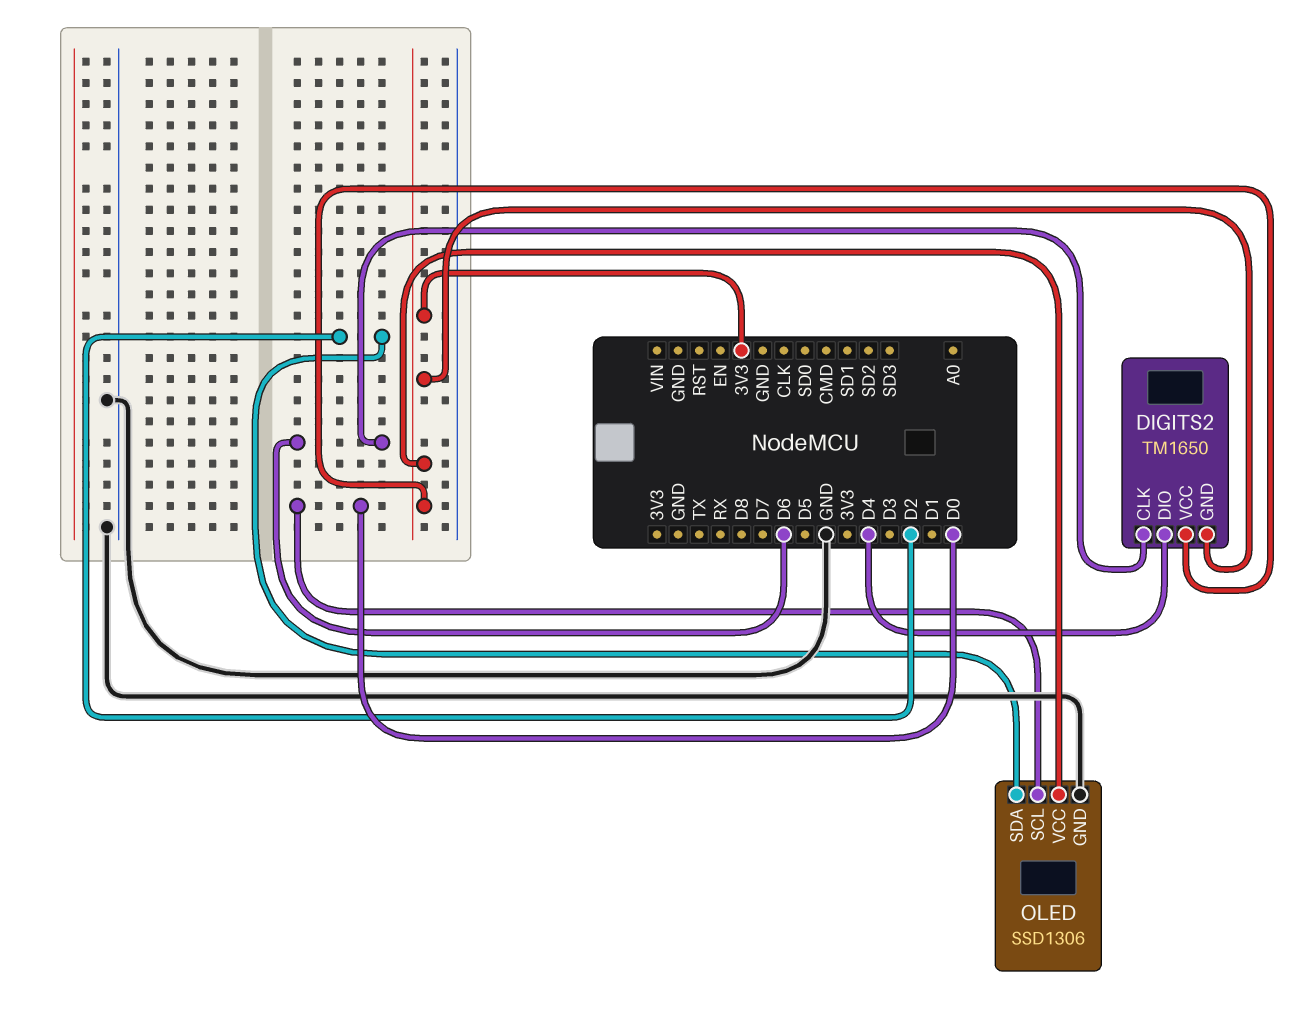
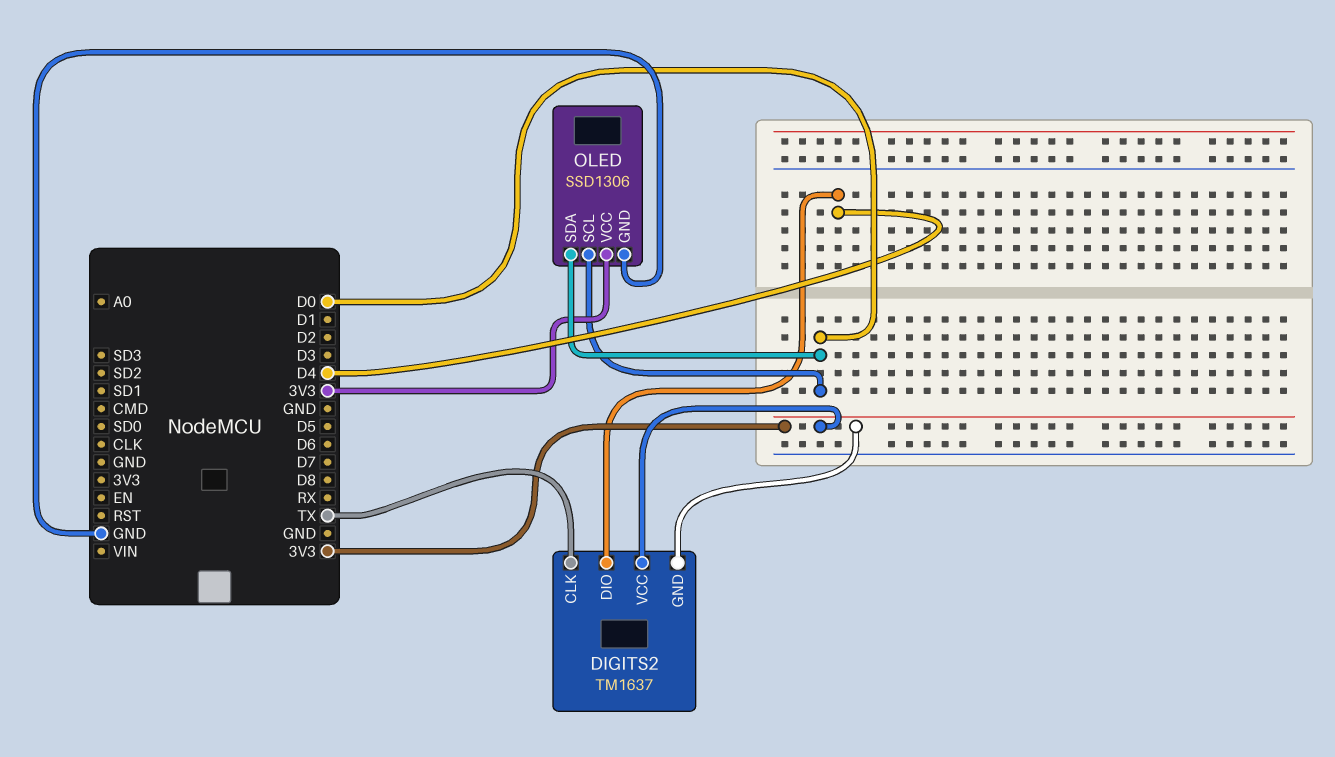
DIGITS2: TM1650 -> TM1637
DIGITS2 pin CLK: D6 -> TX
OLED pin SDA: D2 -> D0

